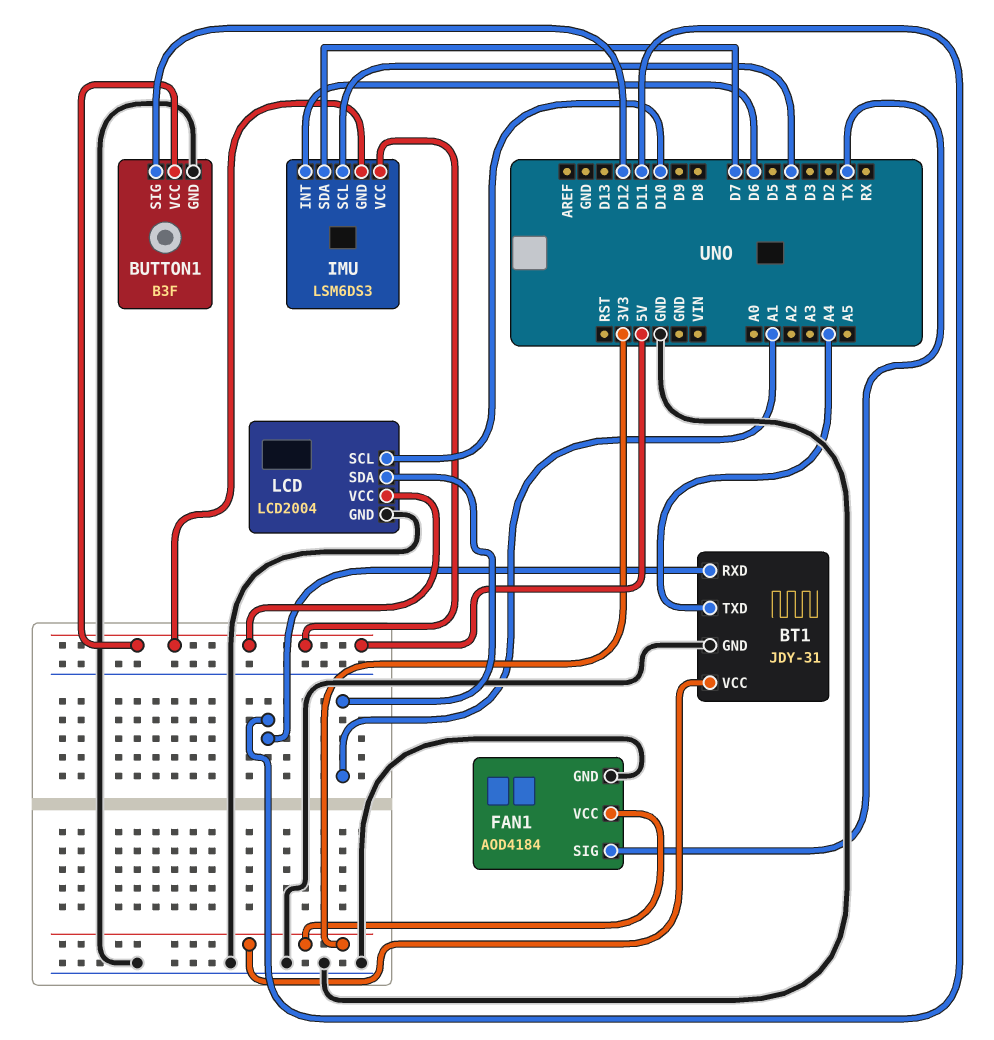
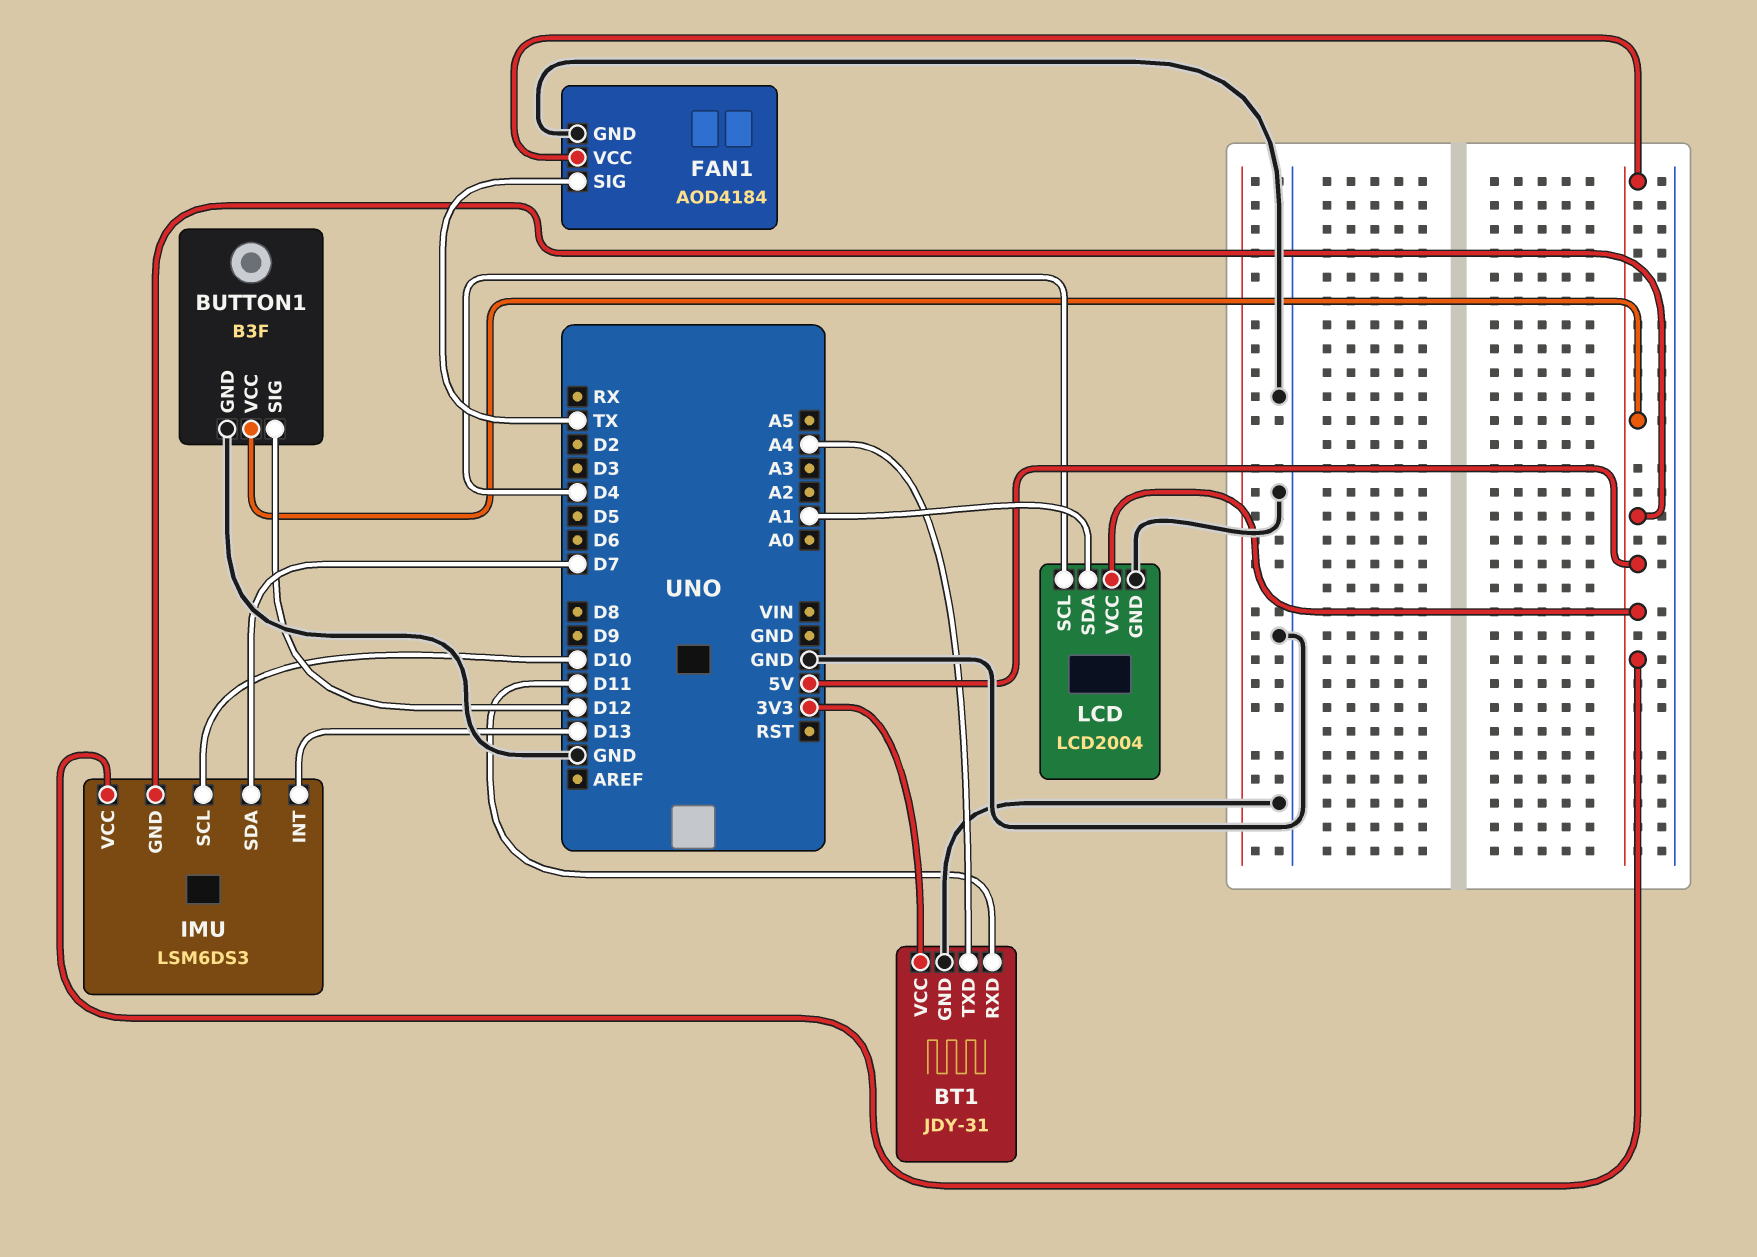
FAN1 pin VCC: 3V3 -> 5V
IMU pin INT: D6 -> D13
IMU pin SCL: D4 -> D10
LCD pin SCL: D10 -> D4

